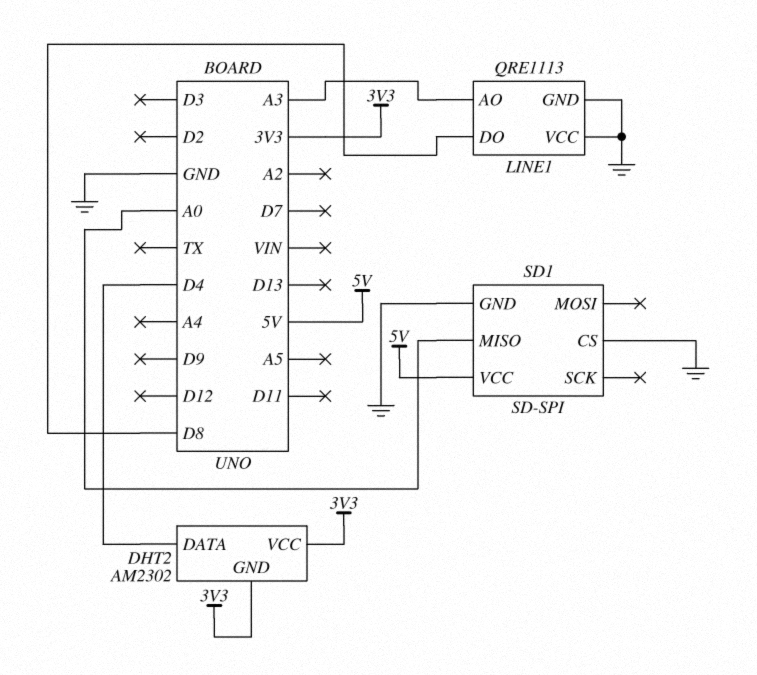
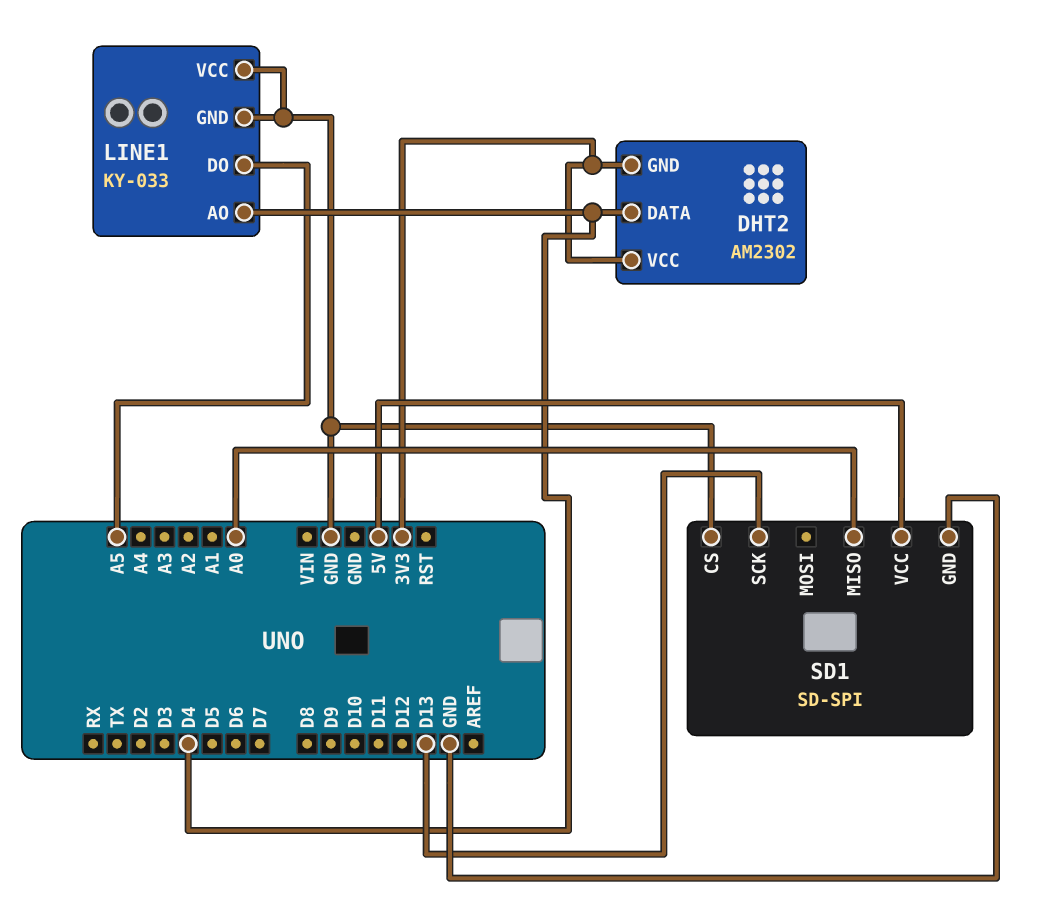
LINE1: QRE1113 -> KY-033
LINE1 pin AO: A3 -> D4
LINE1 pin DO: D8 -> A5
SD1 pin SCK: none -> D13

